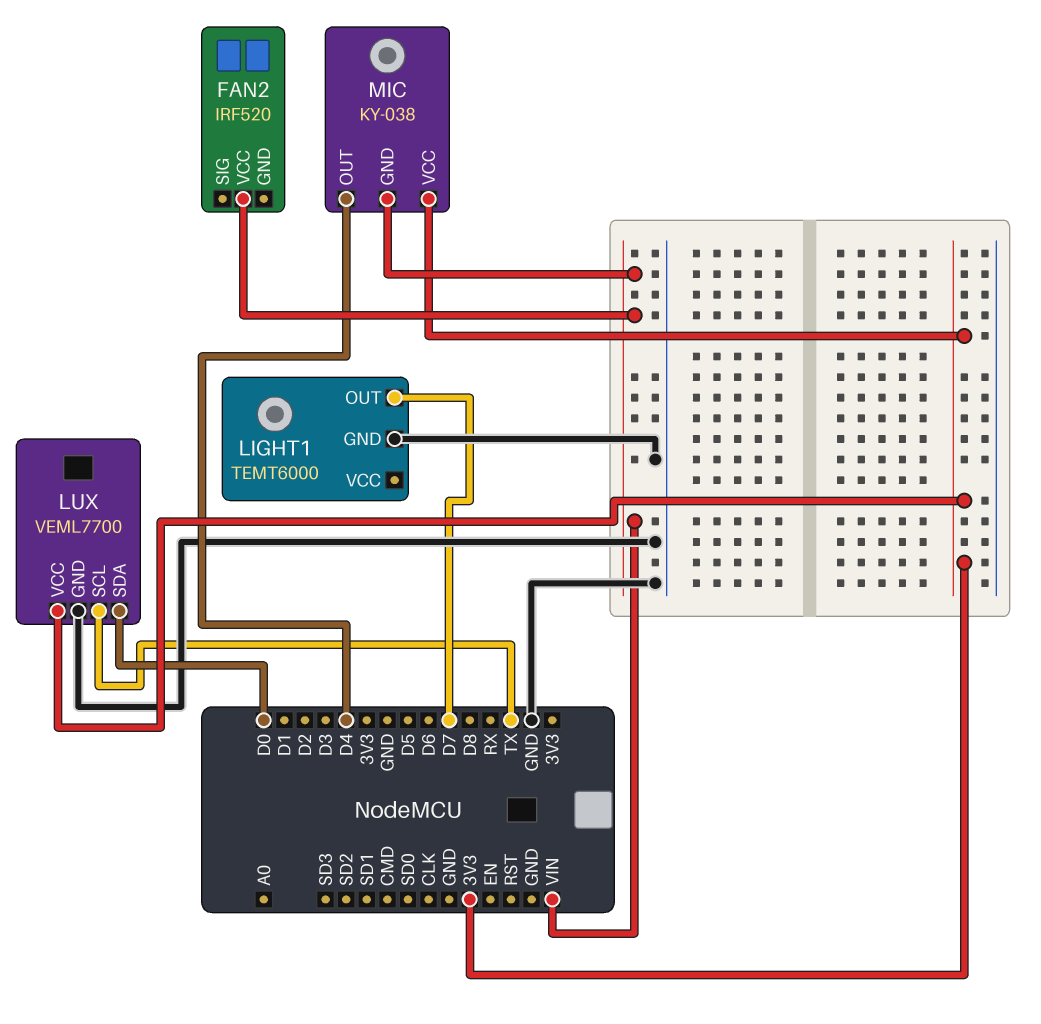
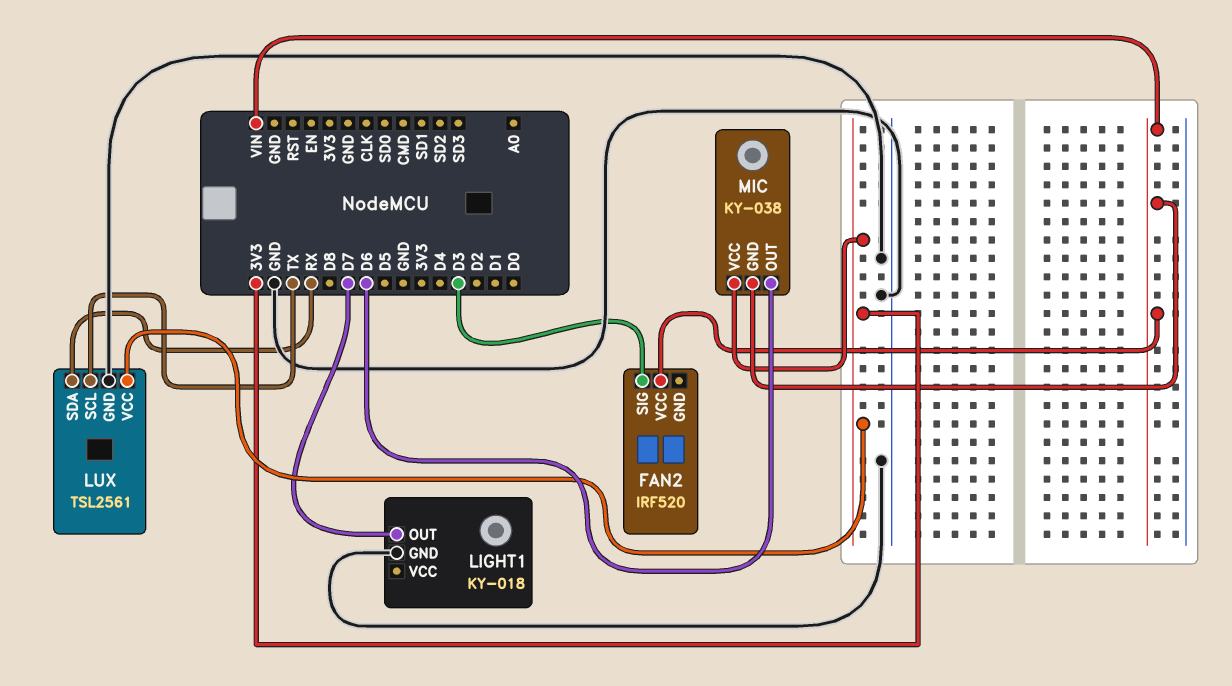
FAN2 pin SIG: none -> D3
LIGHT1: TEMT6000 -> KY-018
LUX: VEML7700 -> TSL2561
LUX pin SDA: D0 -> RX
MIC pin OUT: D4 -> D6

